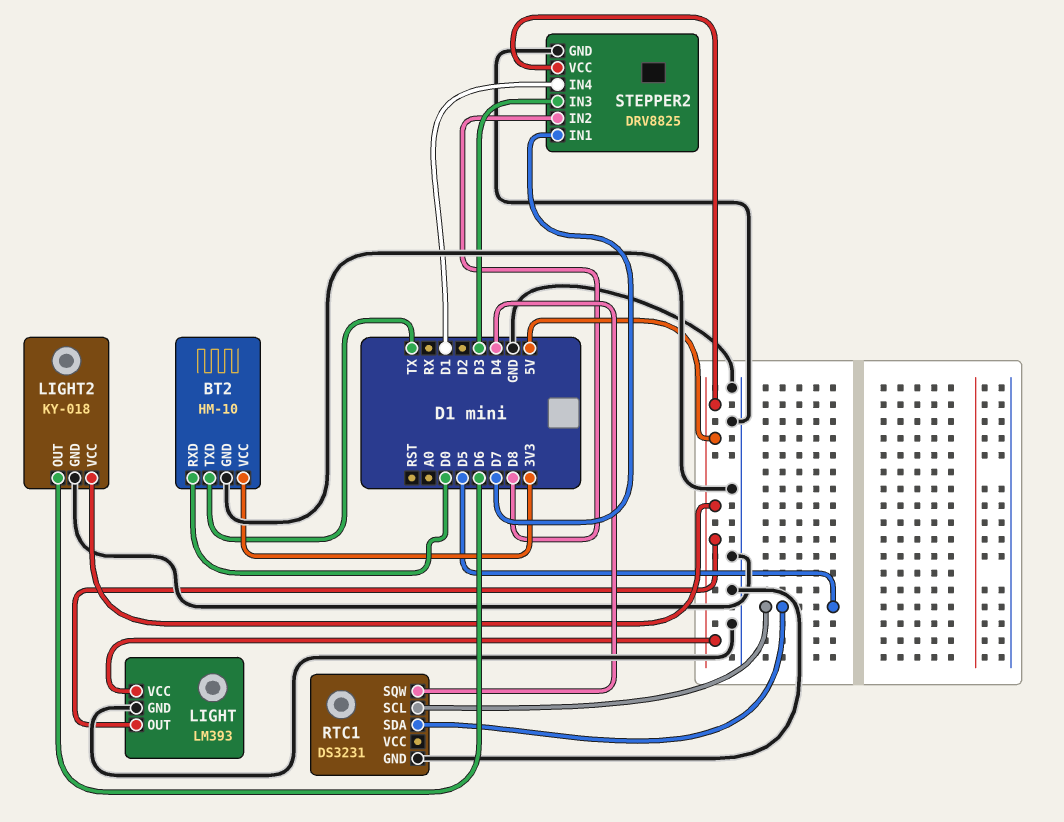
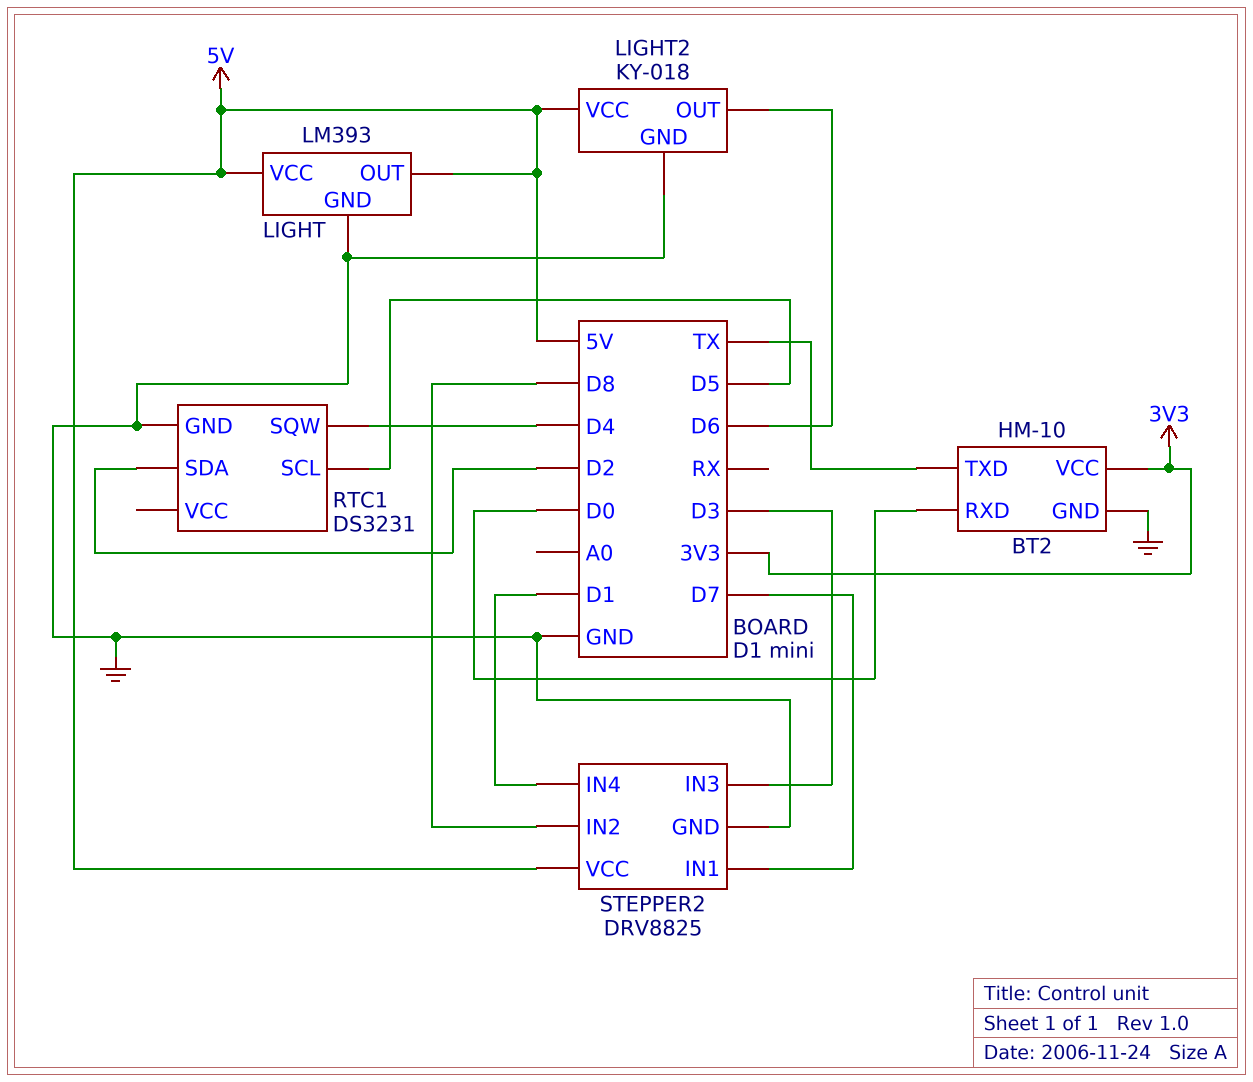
RTC1 pin SDA: D5 -> D2

